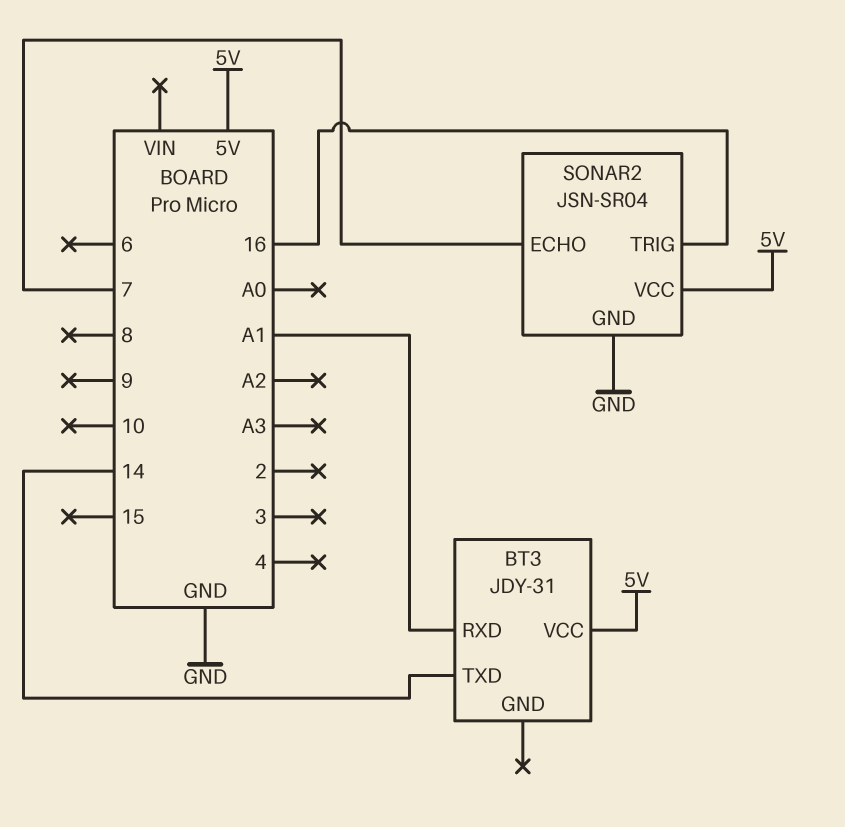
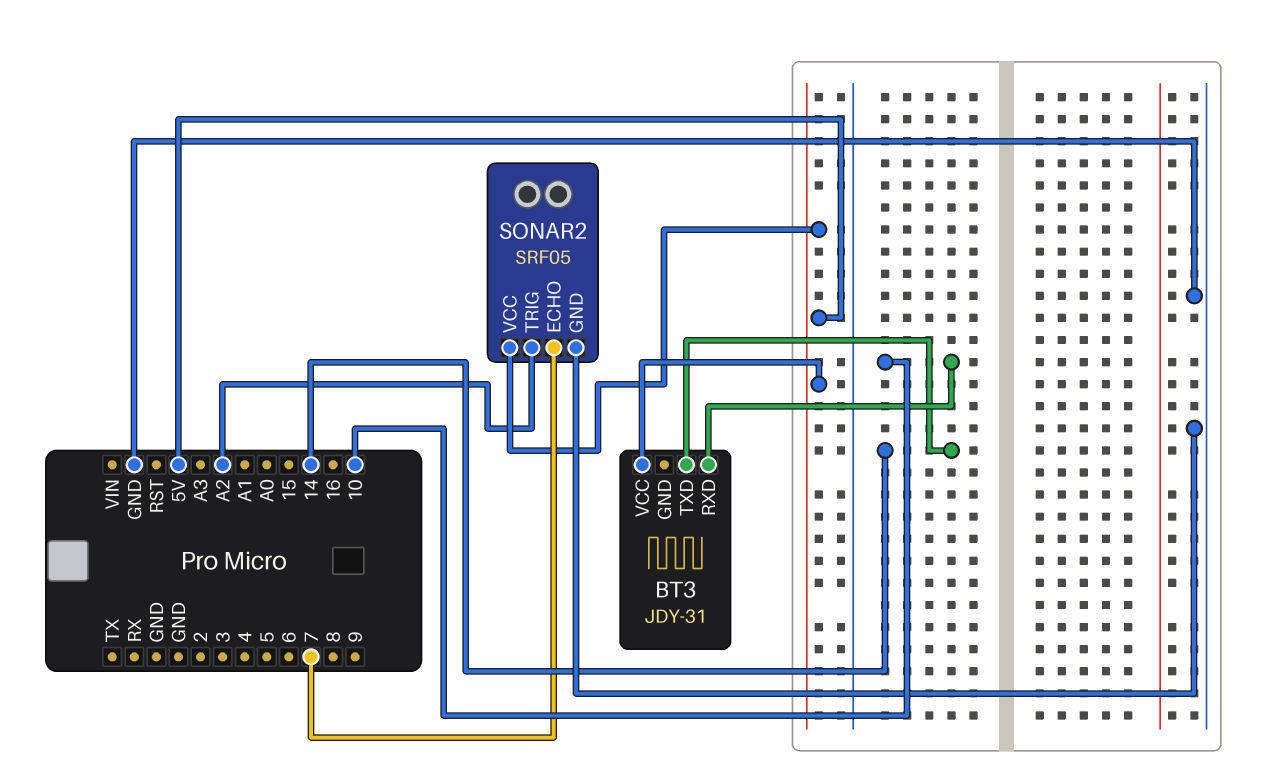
BT3 pin RXD: A1 -> 10
SONAR2: JSN-SR04 -> SRF05
SONAR2 pin TRIG: 16 -> A2

